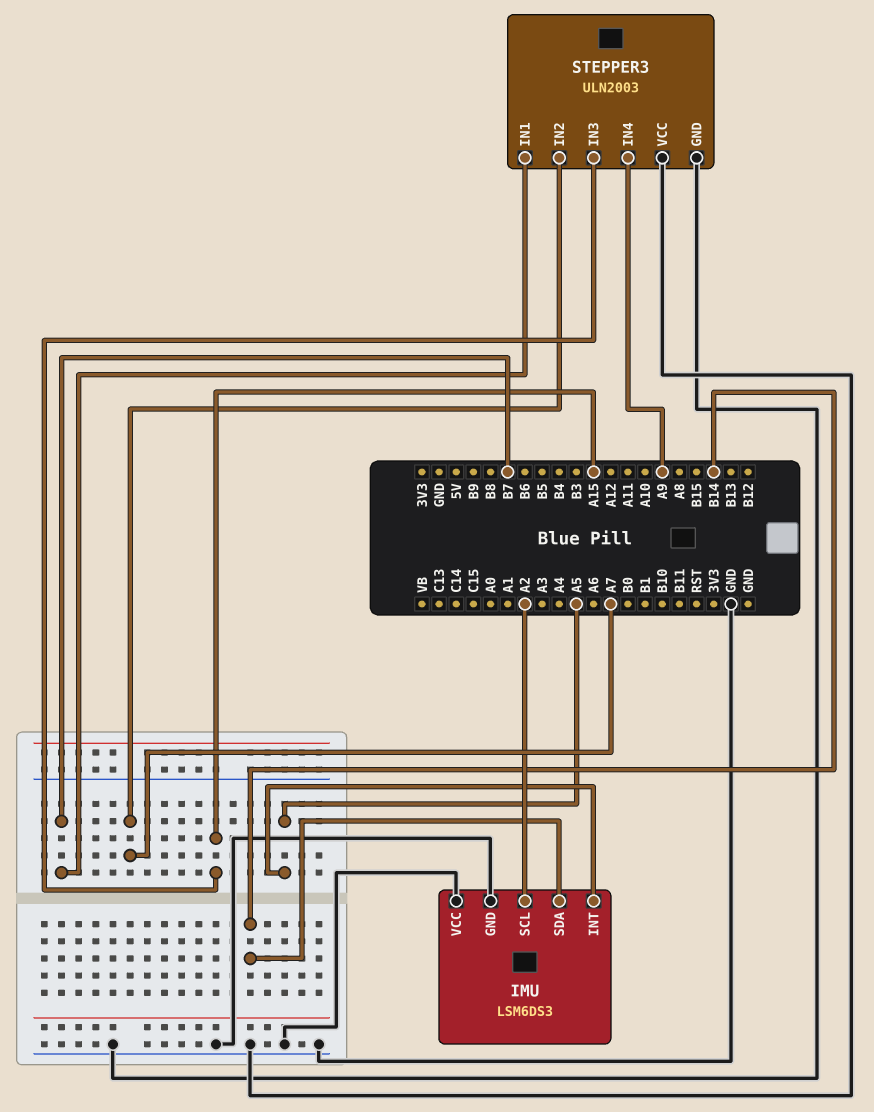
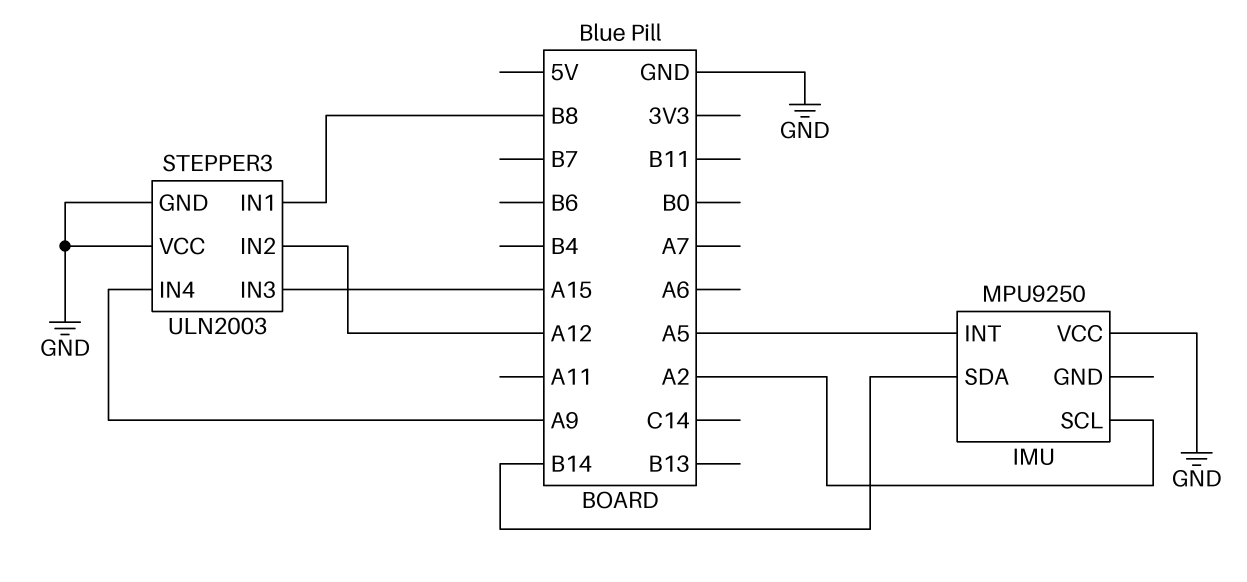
IMU: LSM6DS3 -> MPU9250
IMU pin GND: GND -> none
STEPPER3 pin IN1: B7 -> B8
STEPPER3 pin IN2: A7 -> A12

